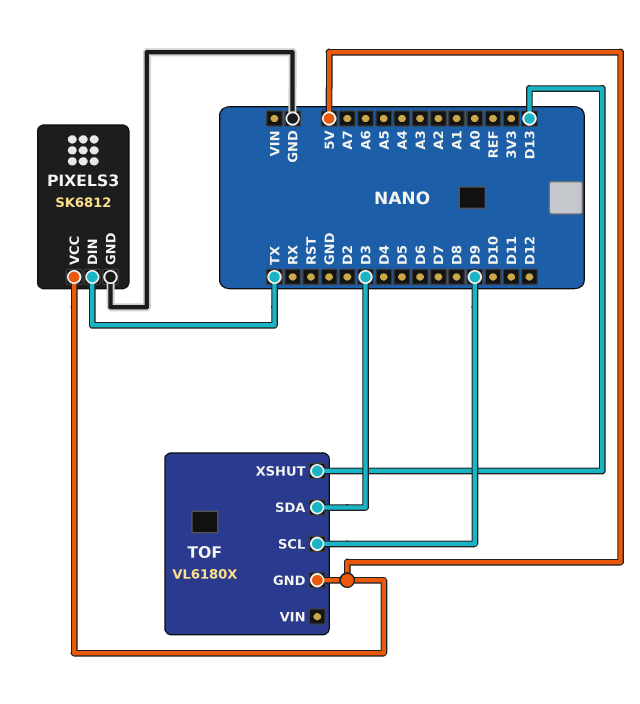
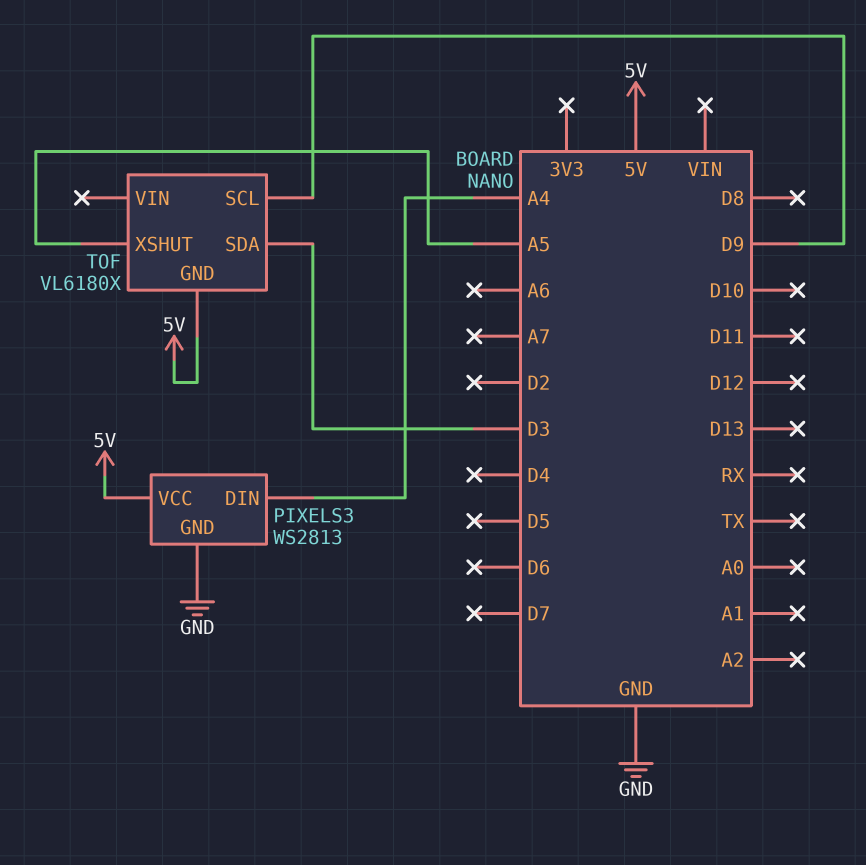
PIXELS3: SK6812 -> WS2813
PIXELS3 pin DIN: TX -> A4
TOF pin XSHUT: D13 -> A5

